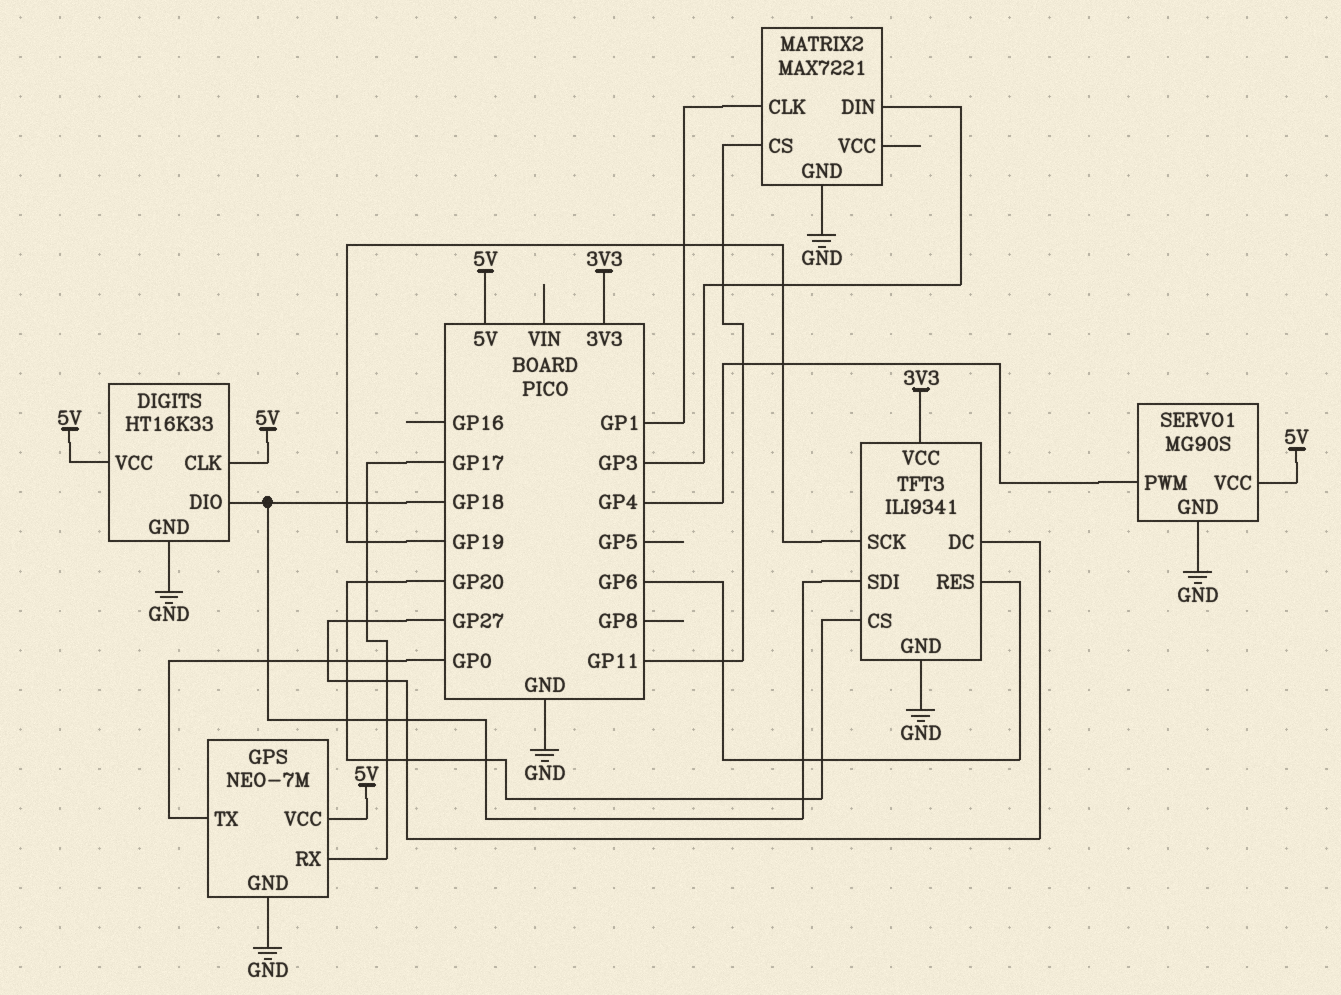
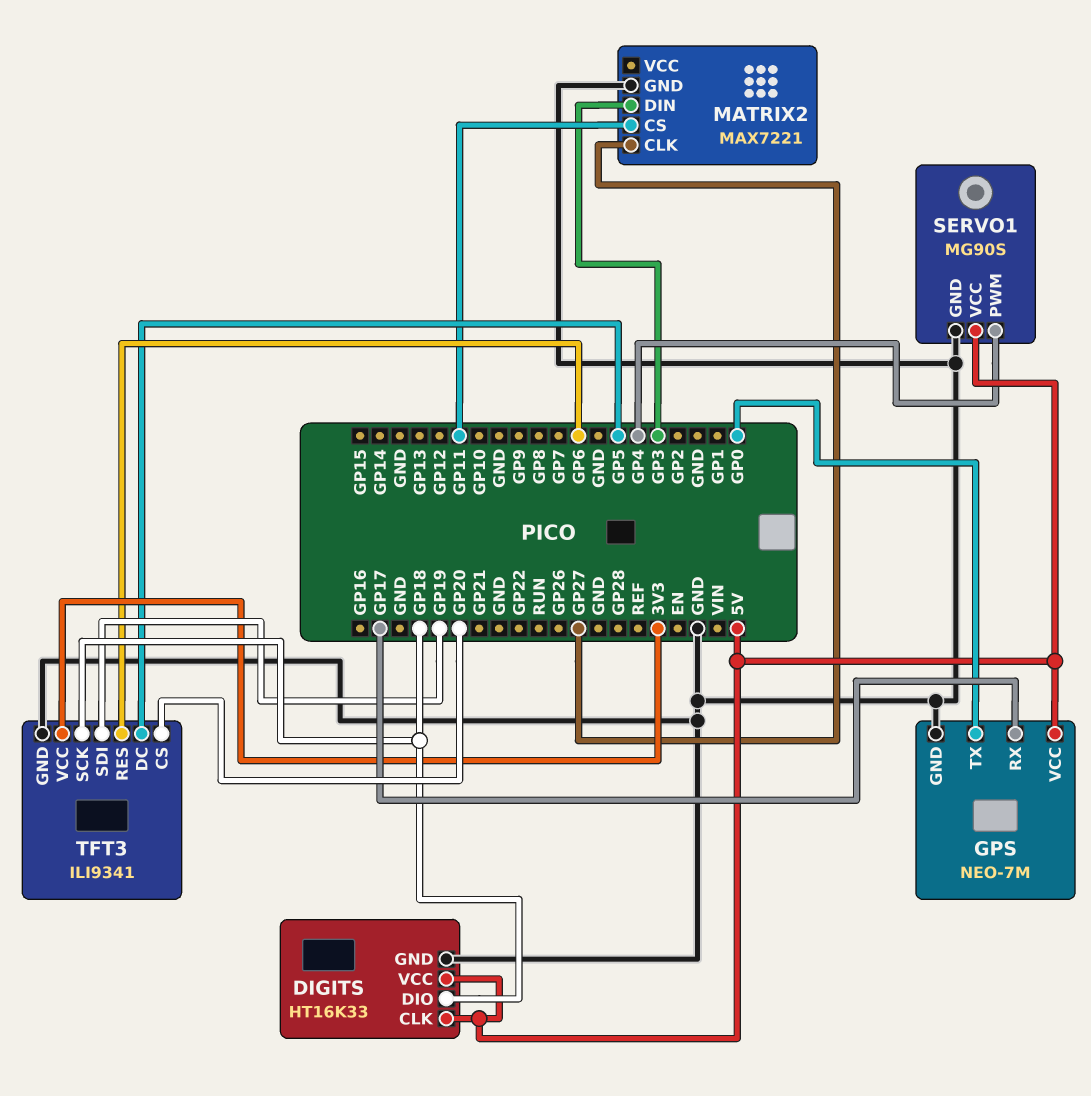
MATRIX2 pin CLK: GP1 -> GP27
TFT3 pin DC: GP27 -> GP5
TFT3 pin SCK: GP19 -> GP18
TFT3 pin SDI: GP18 -> GP19

